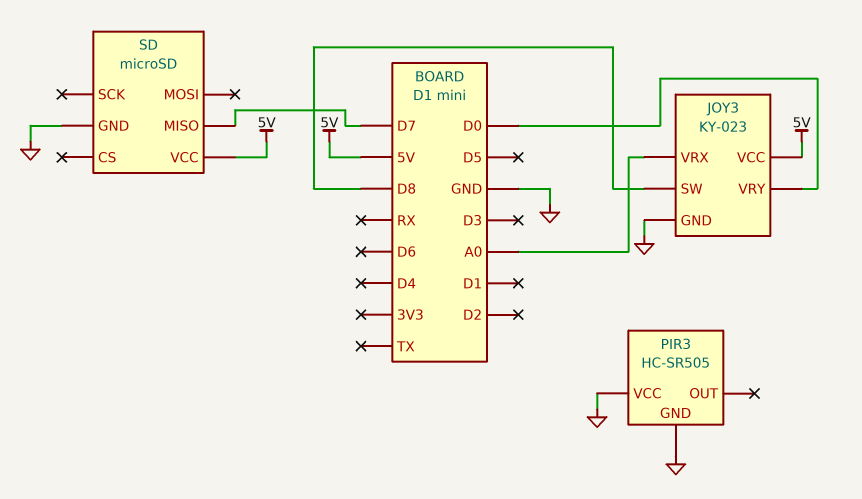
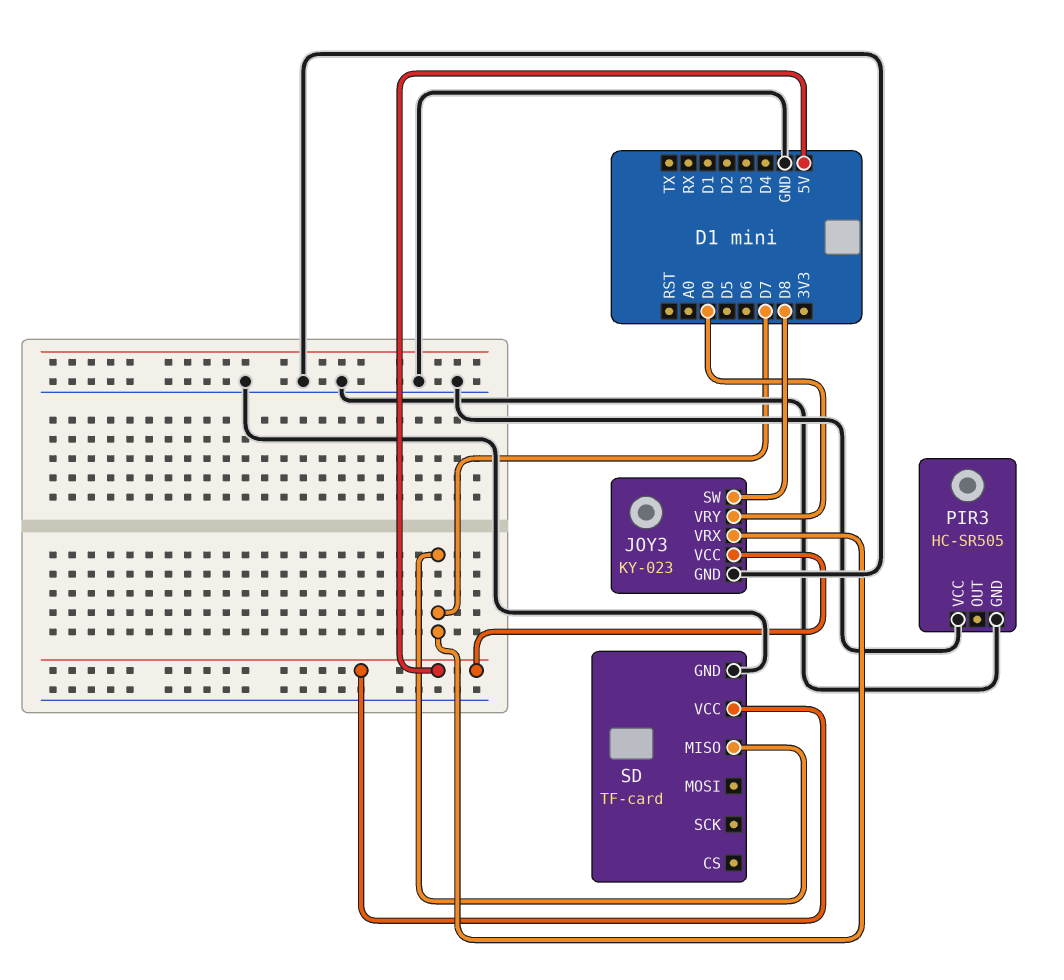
JOY3 pin VRX: A0 -> D7
SD: microSD -> TF-card

